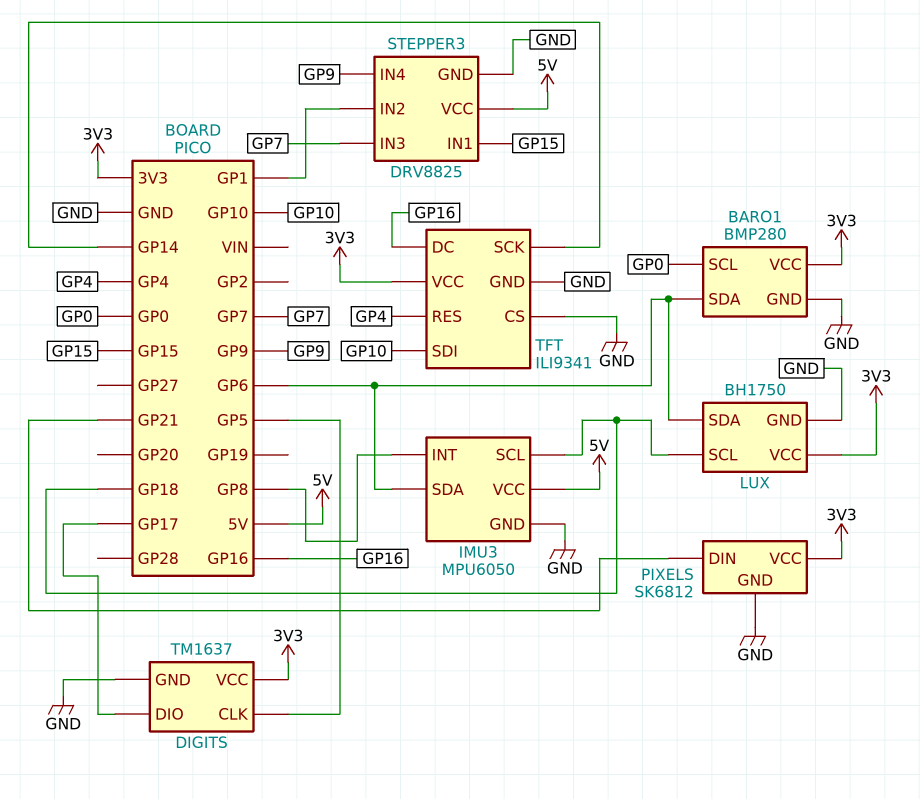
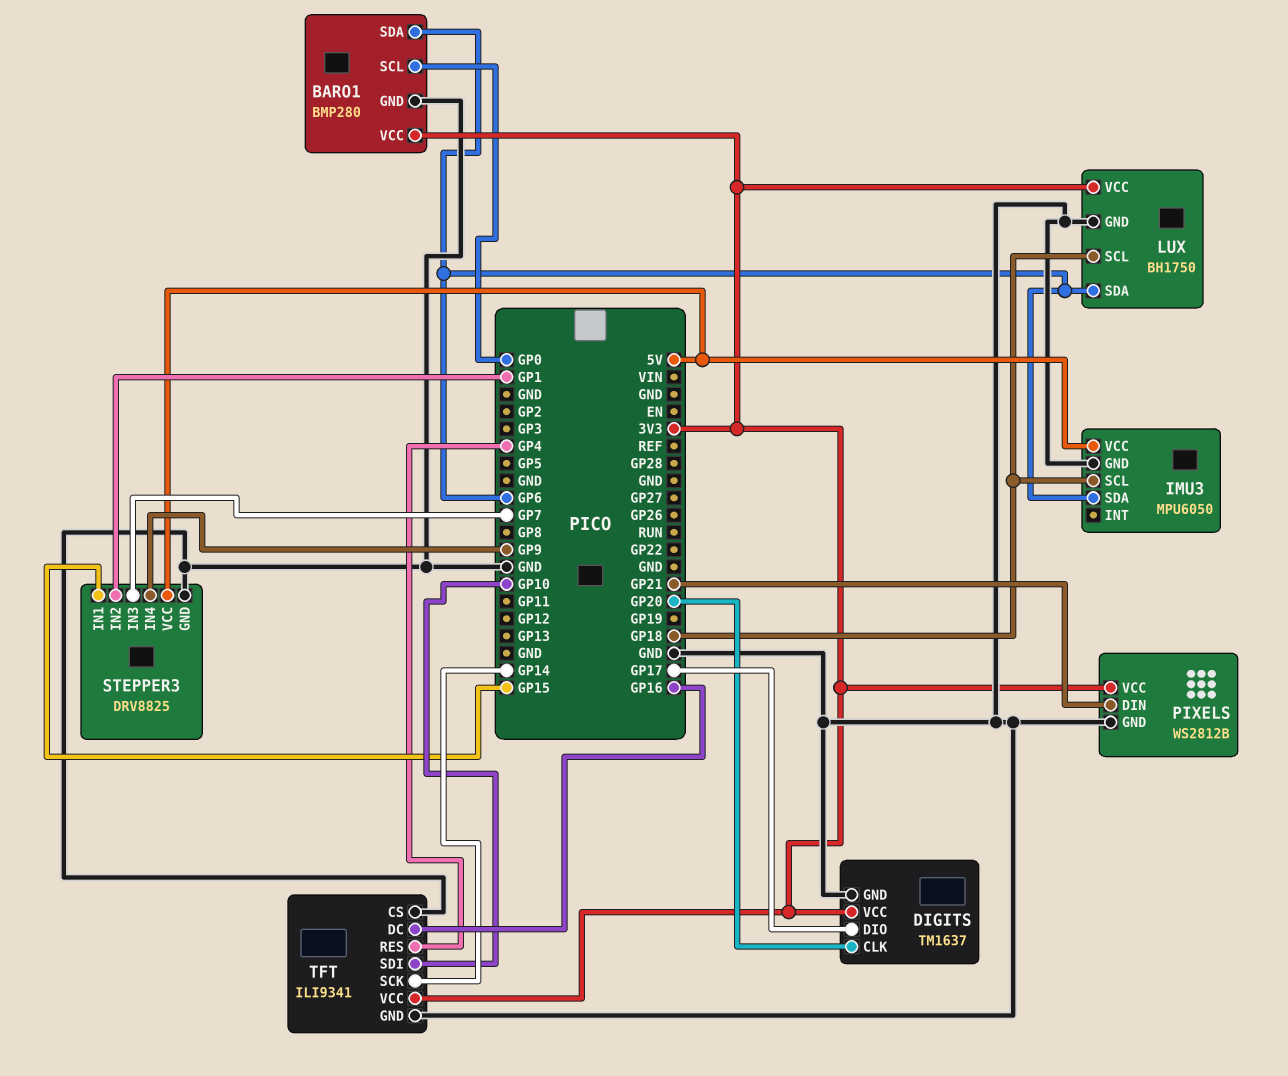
DIGITS pin CLK: GP5 -> GP20
IMU3 pin INT: GP8 -> none
PIXELS: SK6812 -> WS2812B

